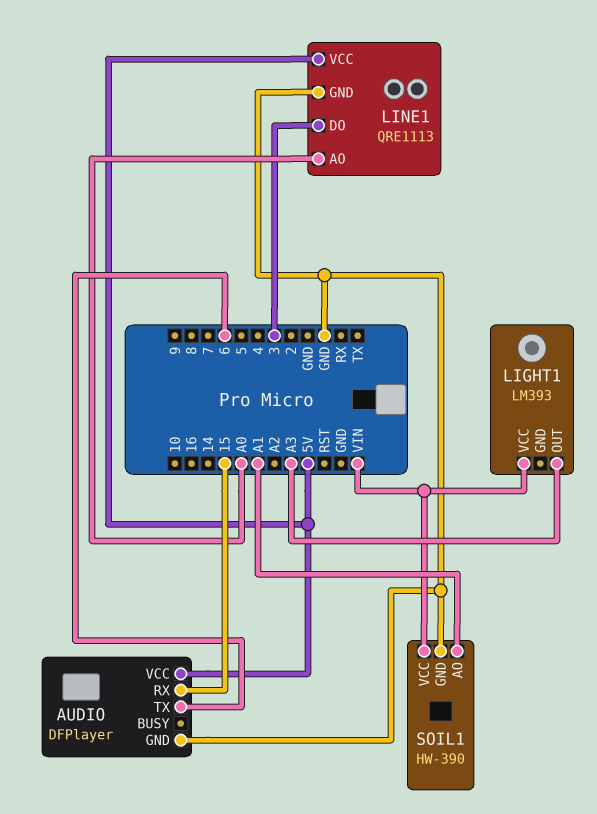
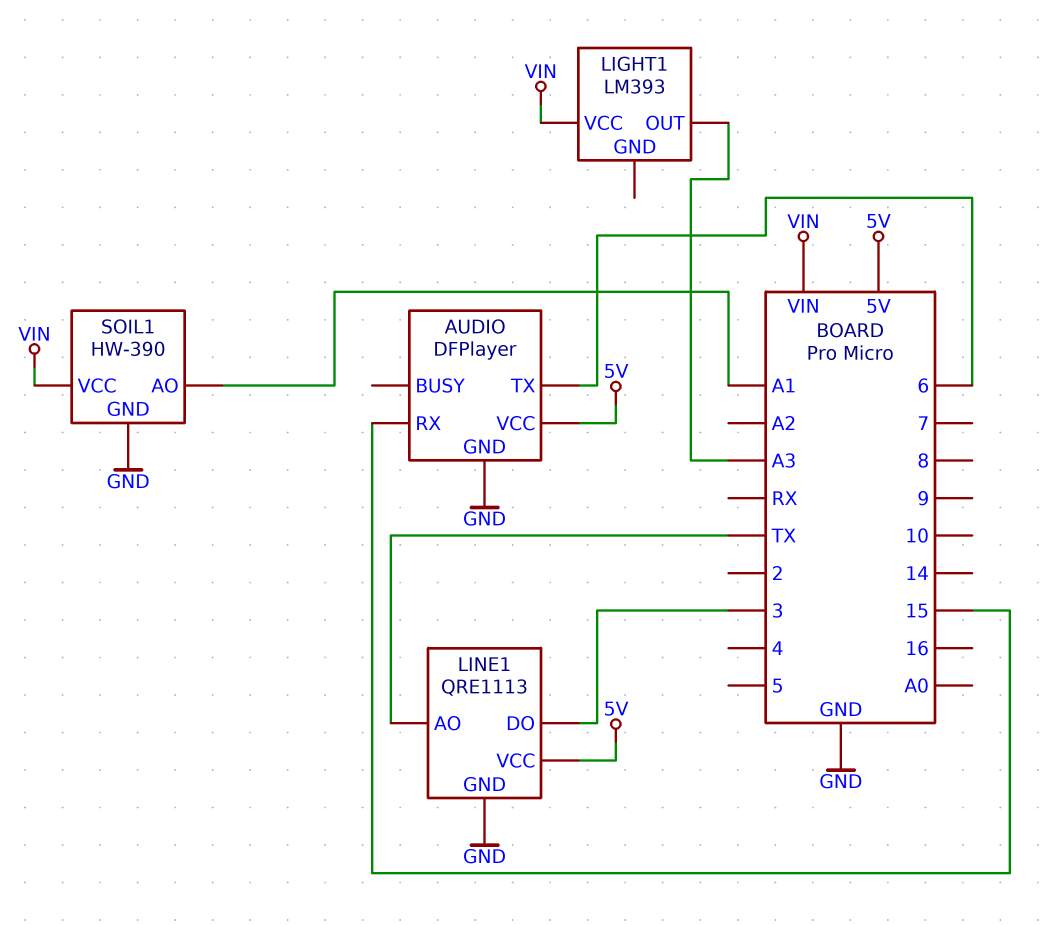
LINE1 pin AO: A0 -> TX

